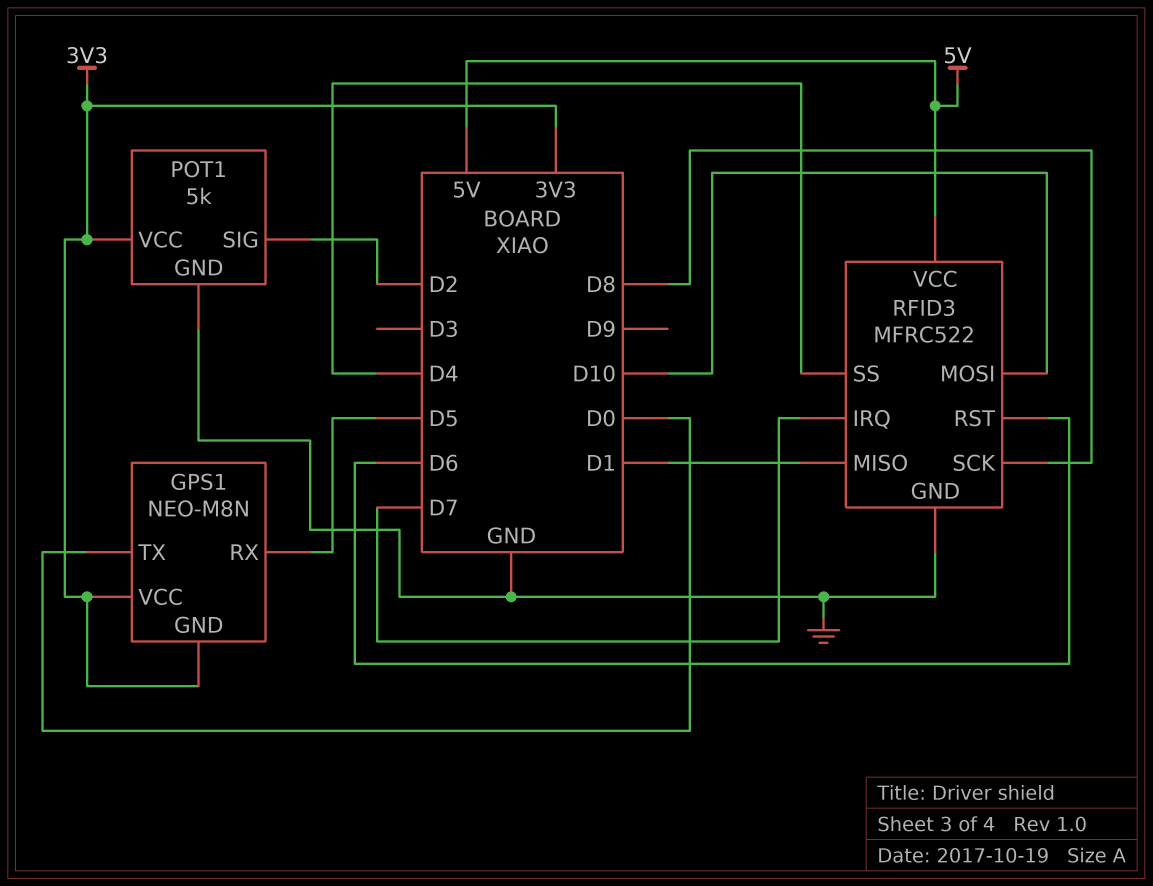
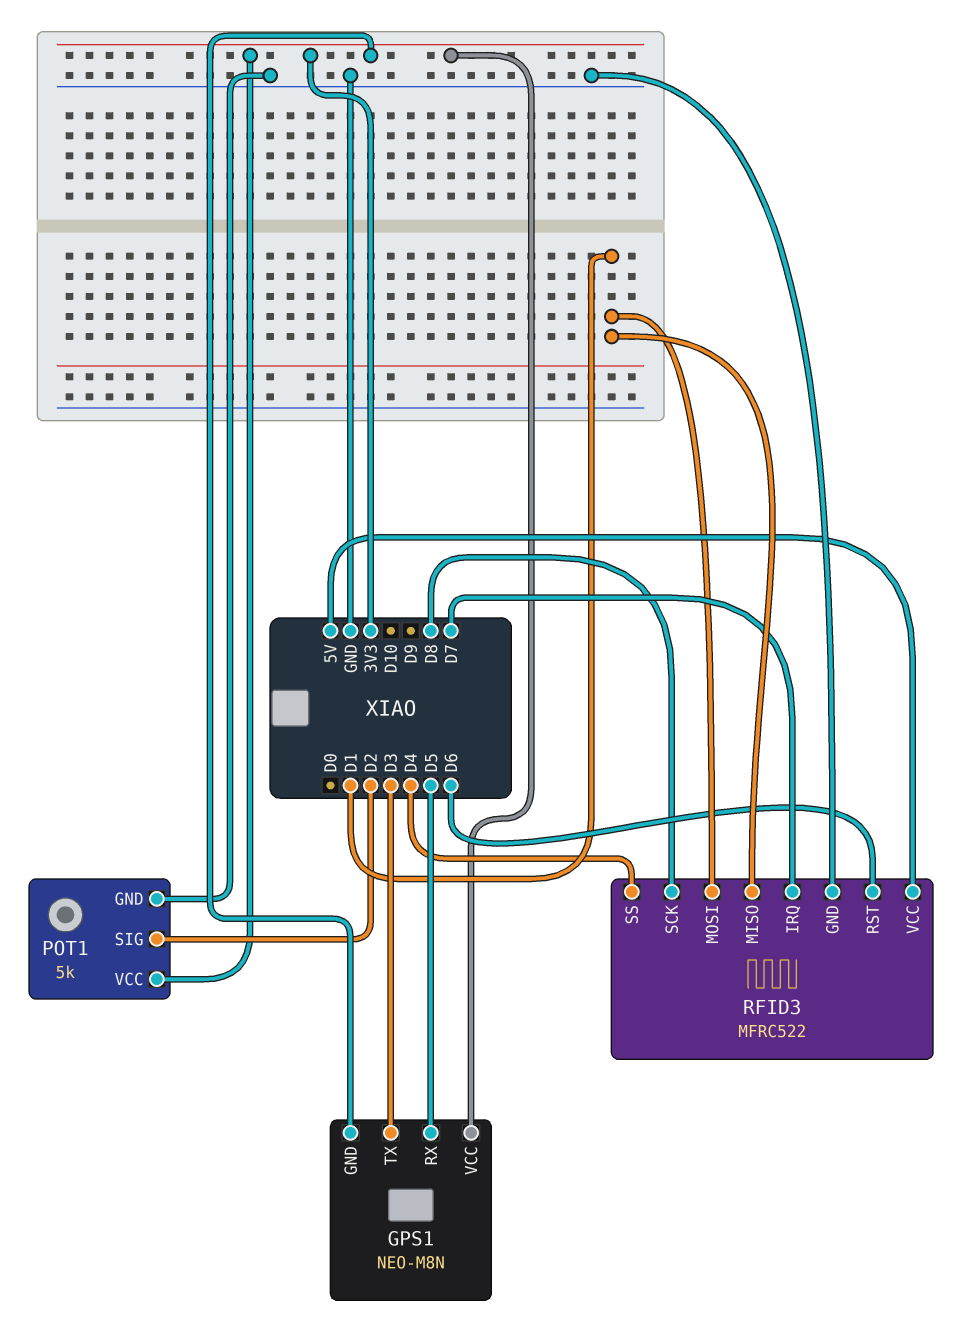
GPS1 pin TX: D0 -> D3
RFID3 pin MOSI: D10 -> D1

